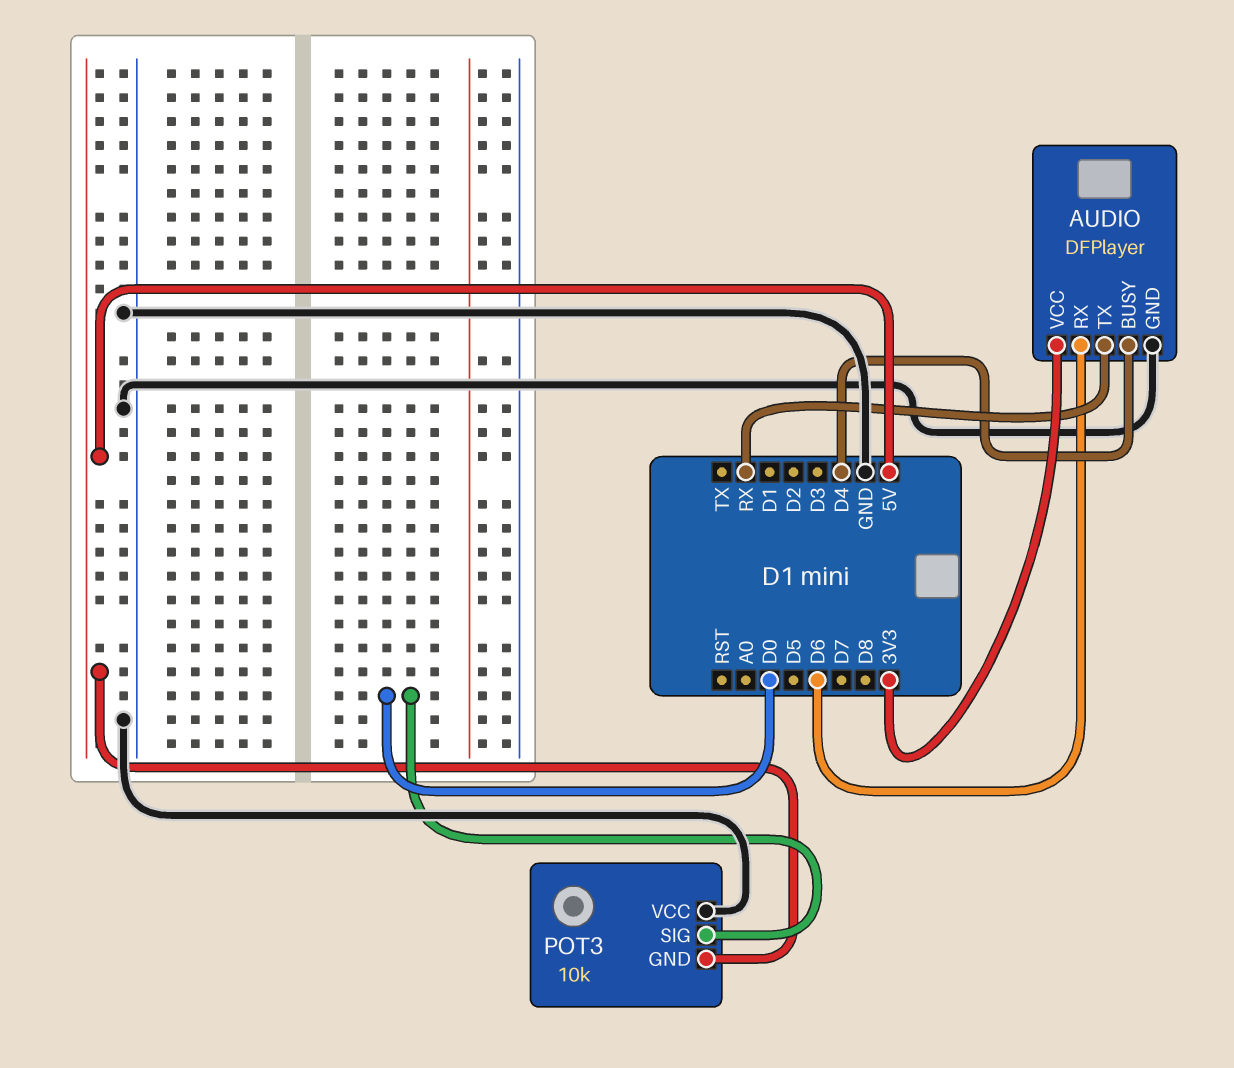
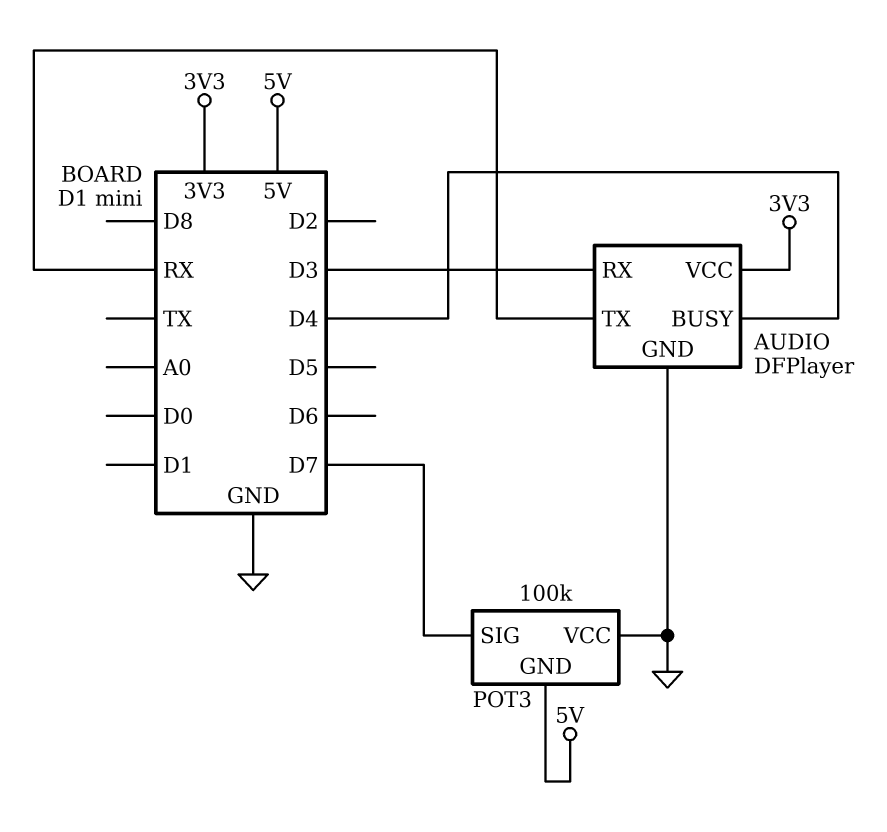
AUDIO pin RX: D6 -> D3
POT3: 10k -> 100k
POT3 pin SIG: D0 -> D7

